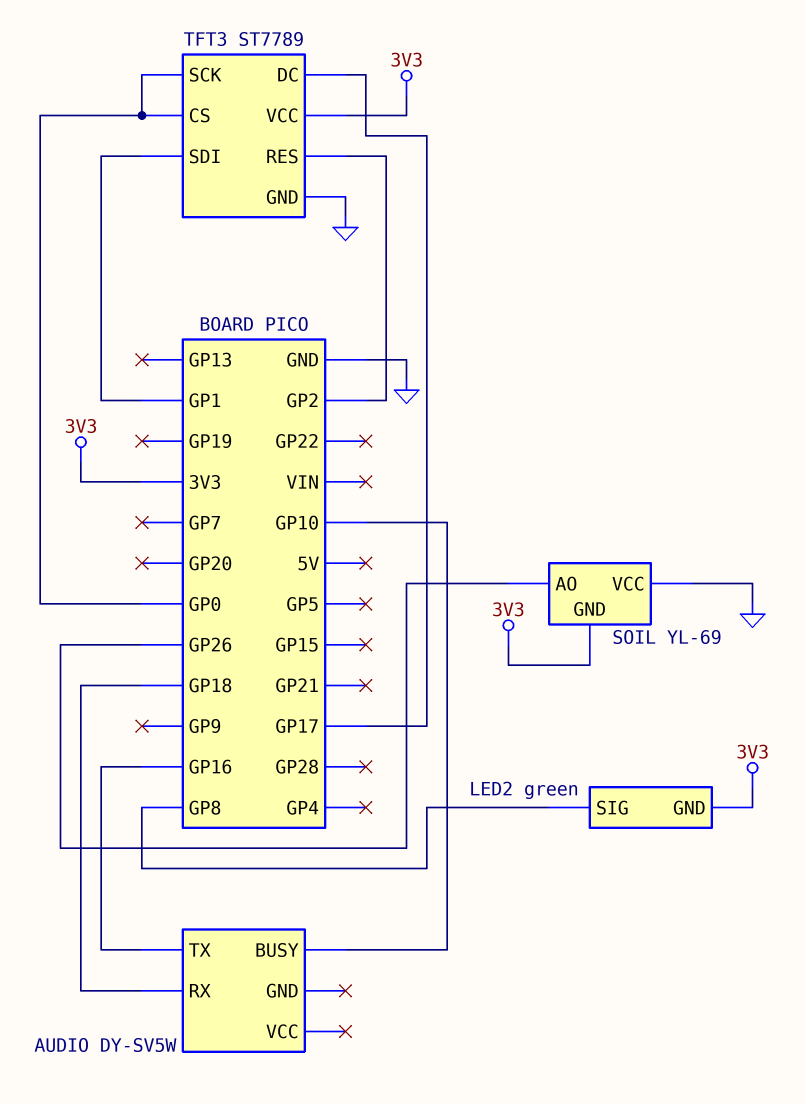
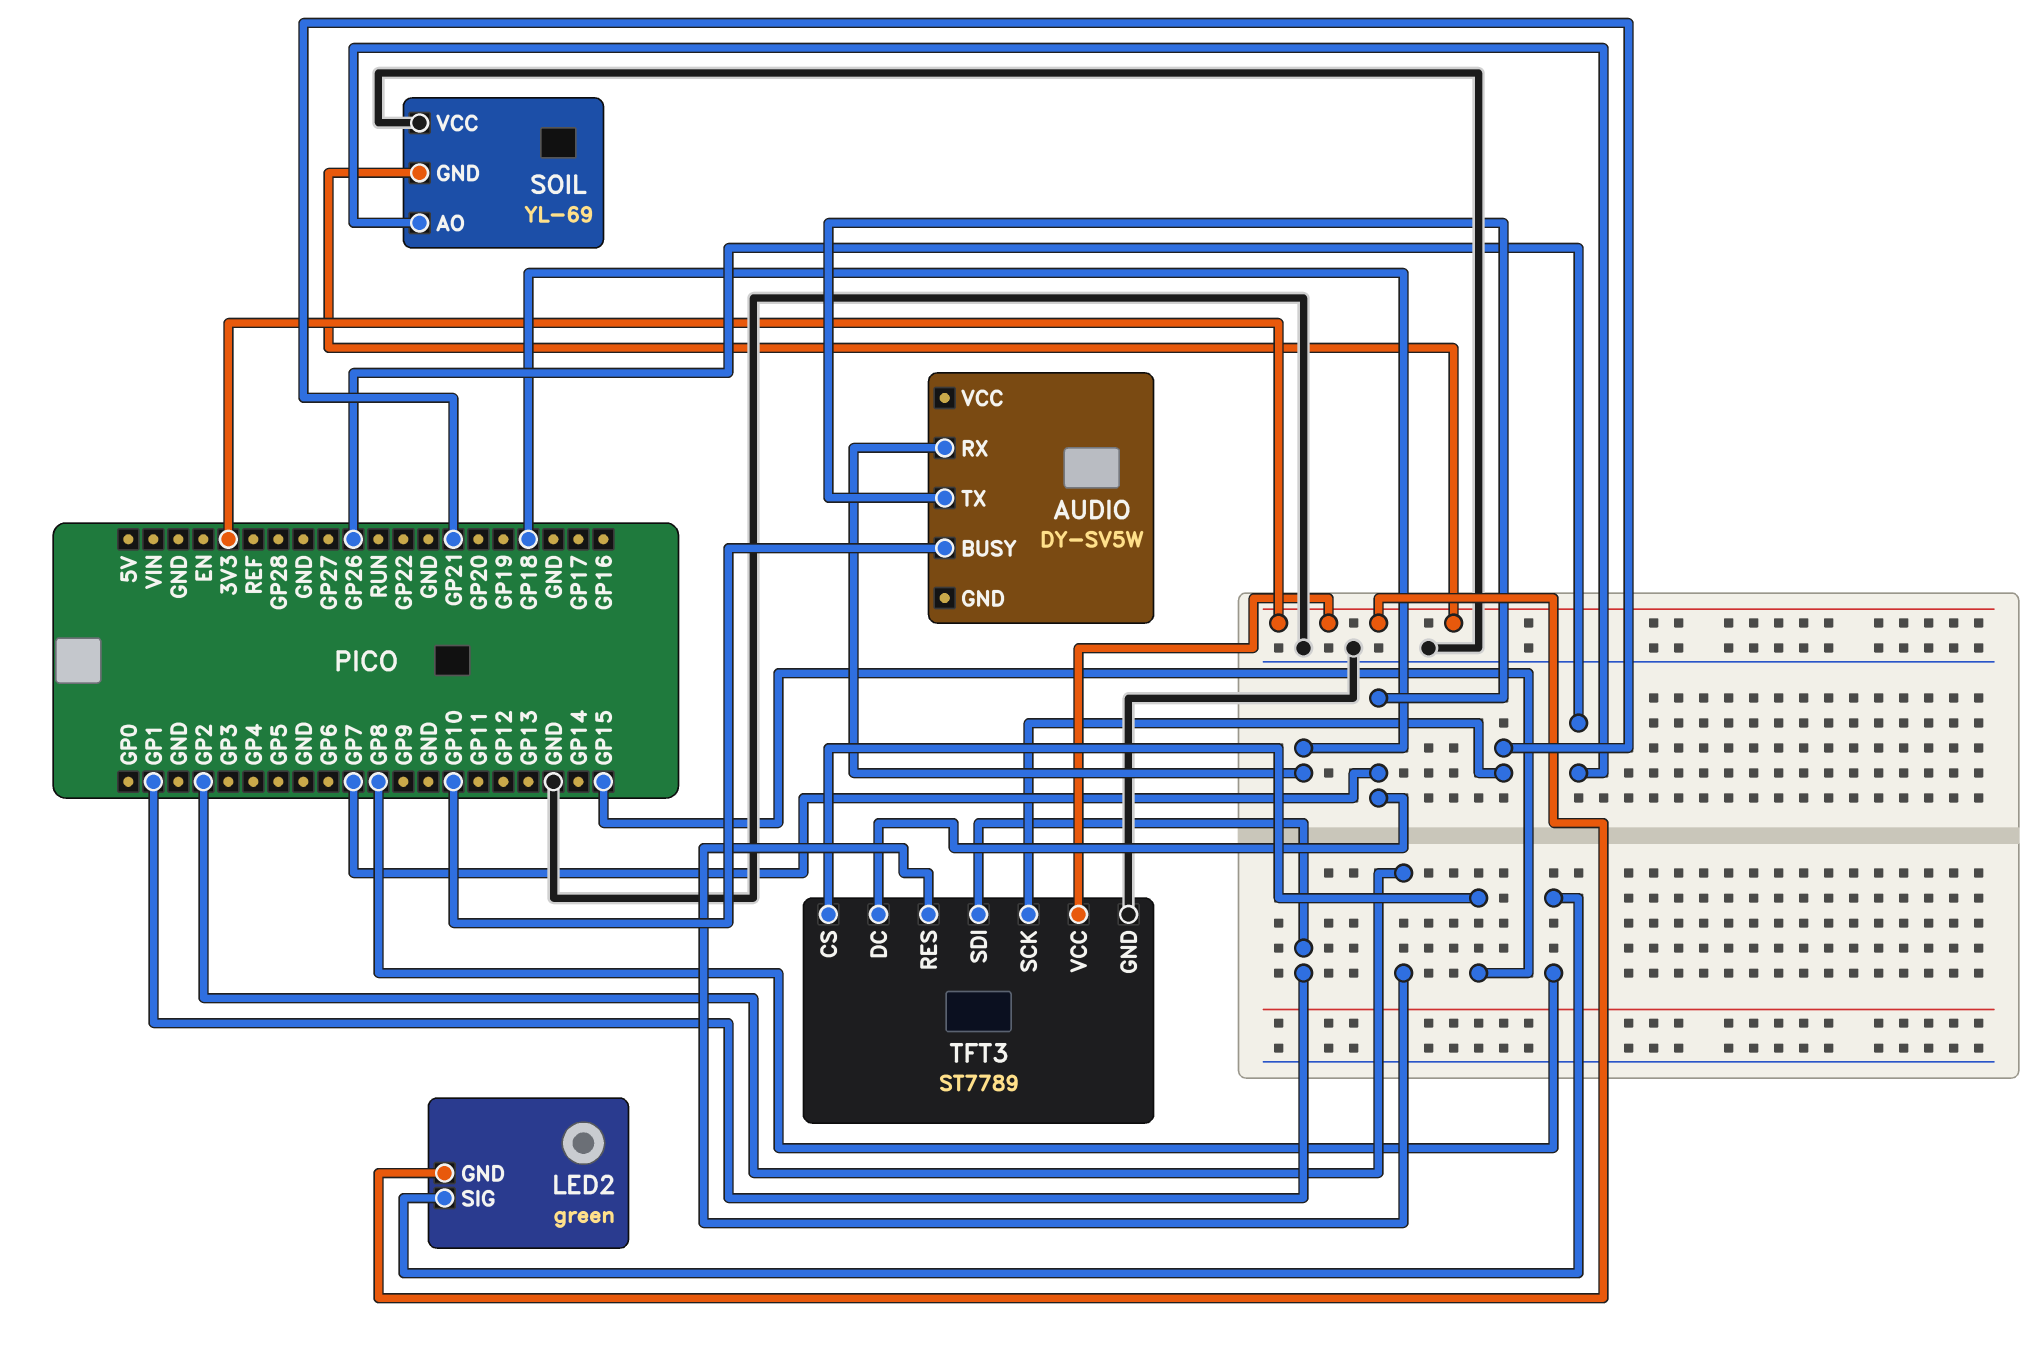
AUDIO pin TX: GP16 -> GP7
TFT3 pin CS: GP0 -> GP15
TFT3 pin DC: GP17 -> GP7
TFT3 pin SCK: GP0 -> GP21

